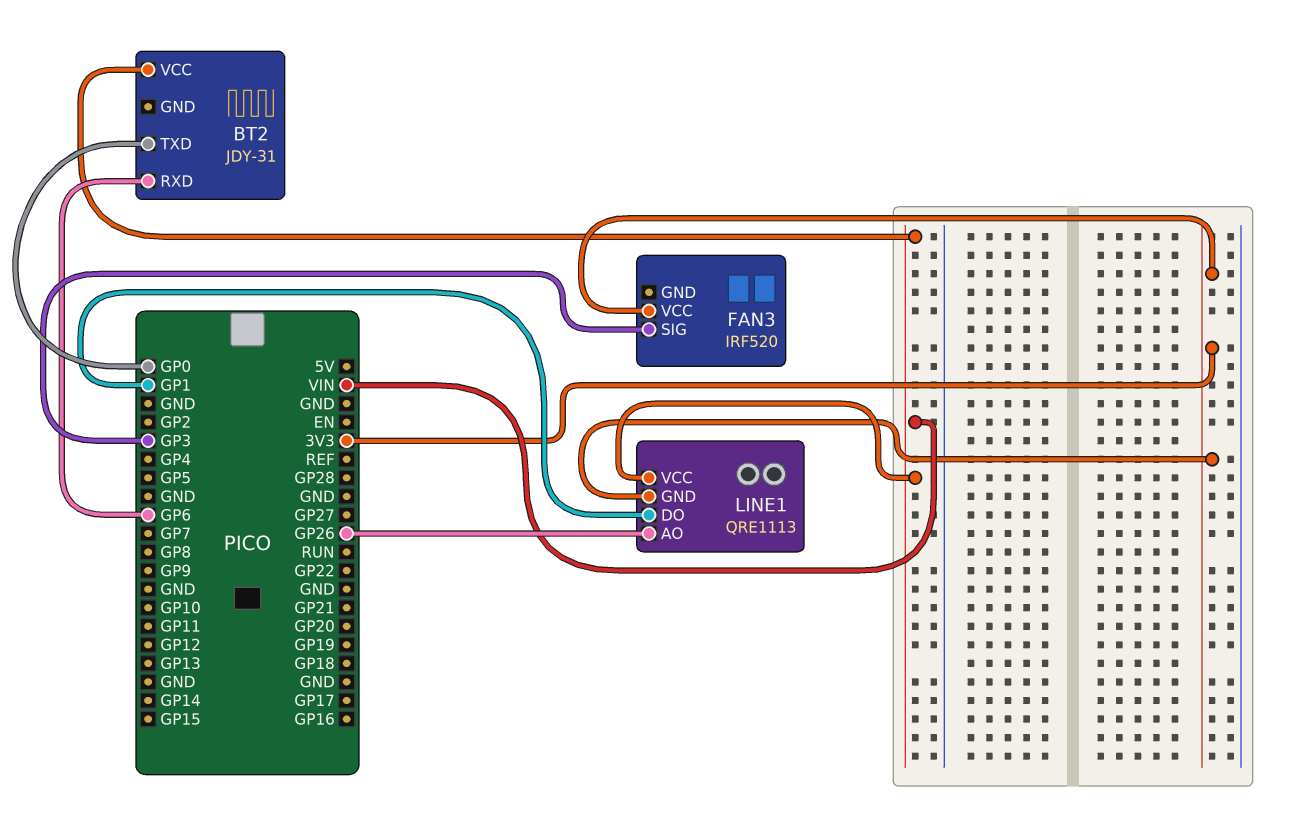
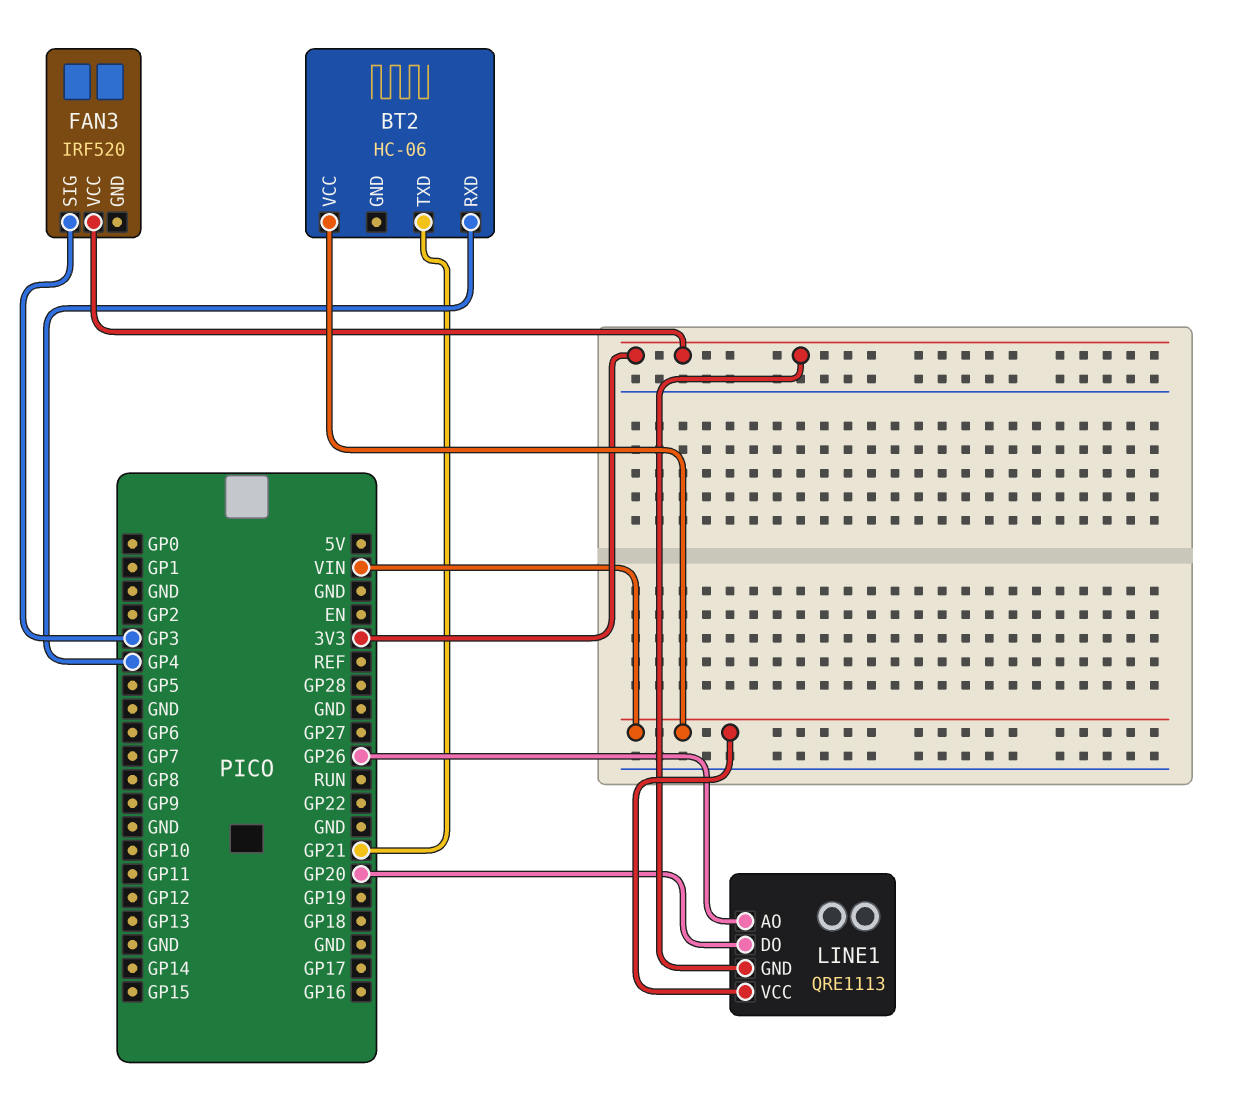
BT2: JDY-31 -> HC-06
BT2 pin RXD: GP6 -> GP4
BT2 pin TXD: GP0 -> GP21
LINE1 pin DO: GP1 -> GP20

